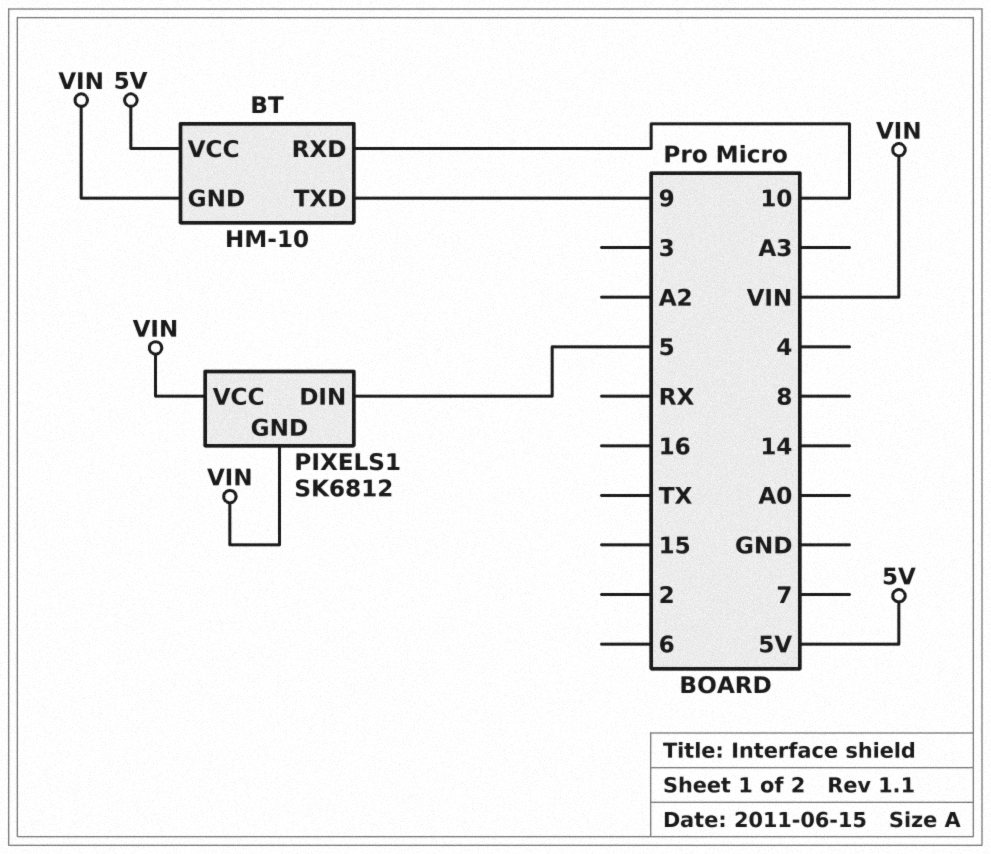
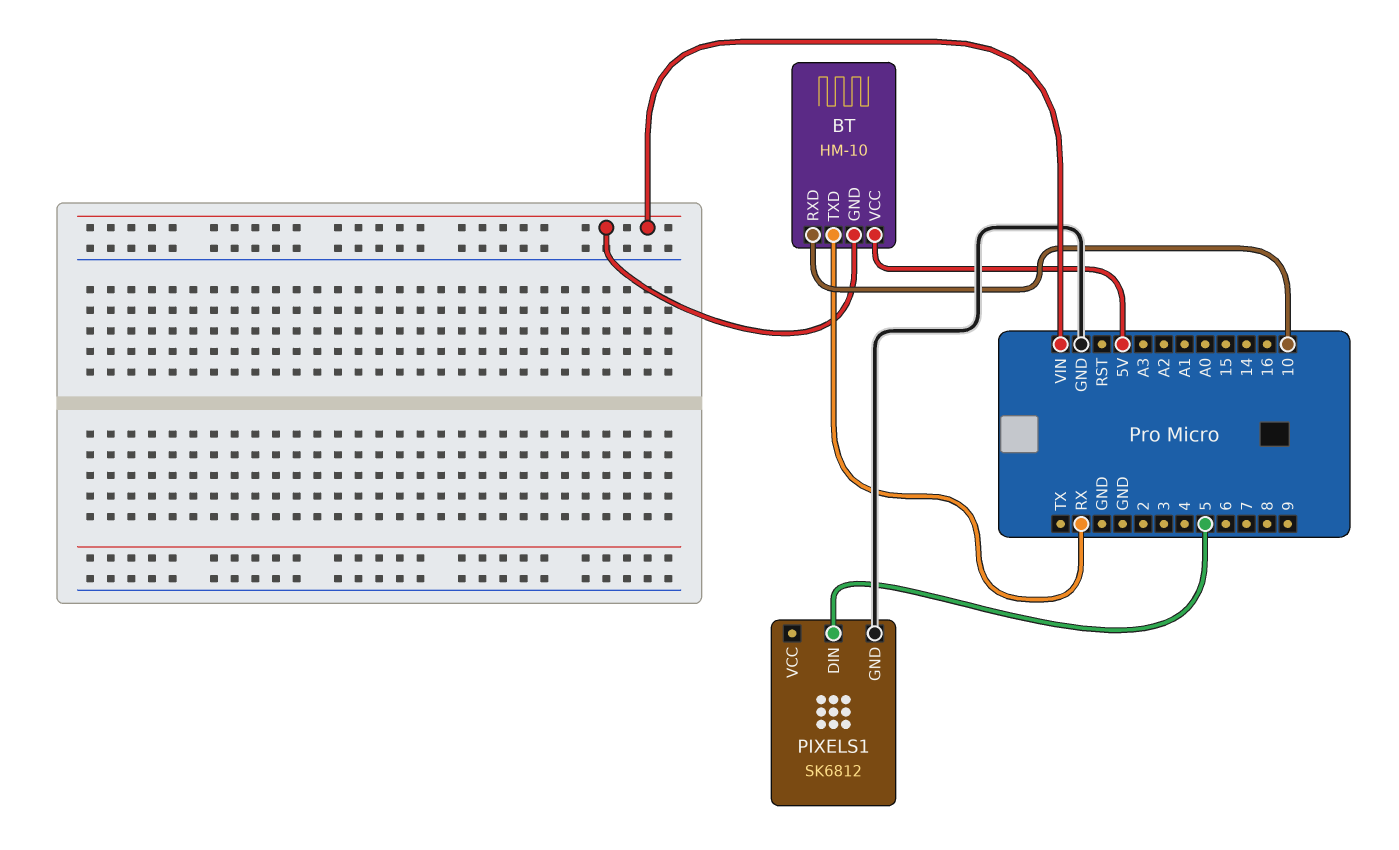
BT pin TXD: 9 -> RX
PIXELS1 pin GND: VIN -> GND
PIXELS1 pin VCC: VIN -> none

